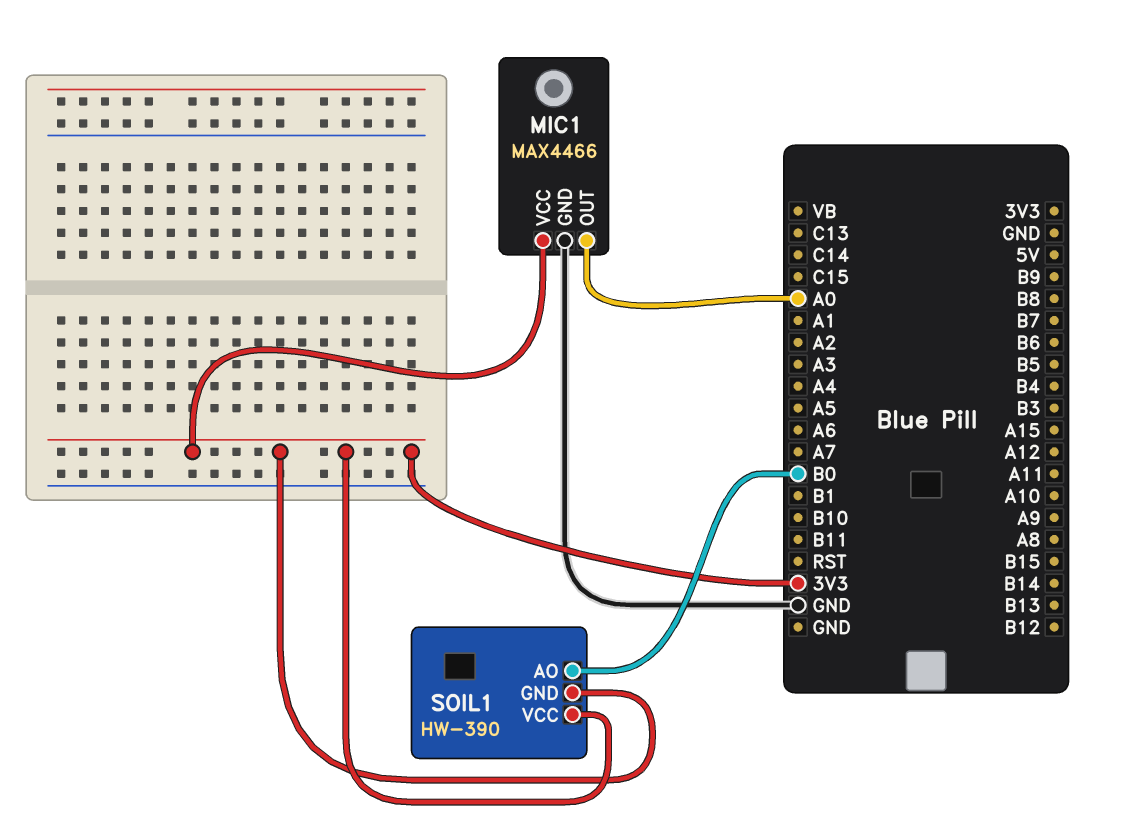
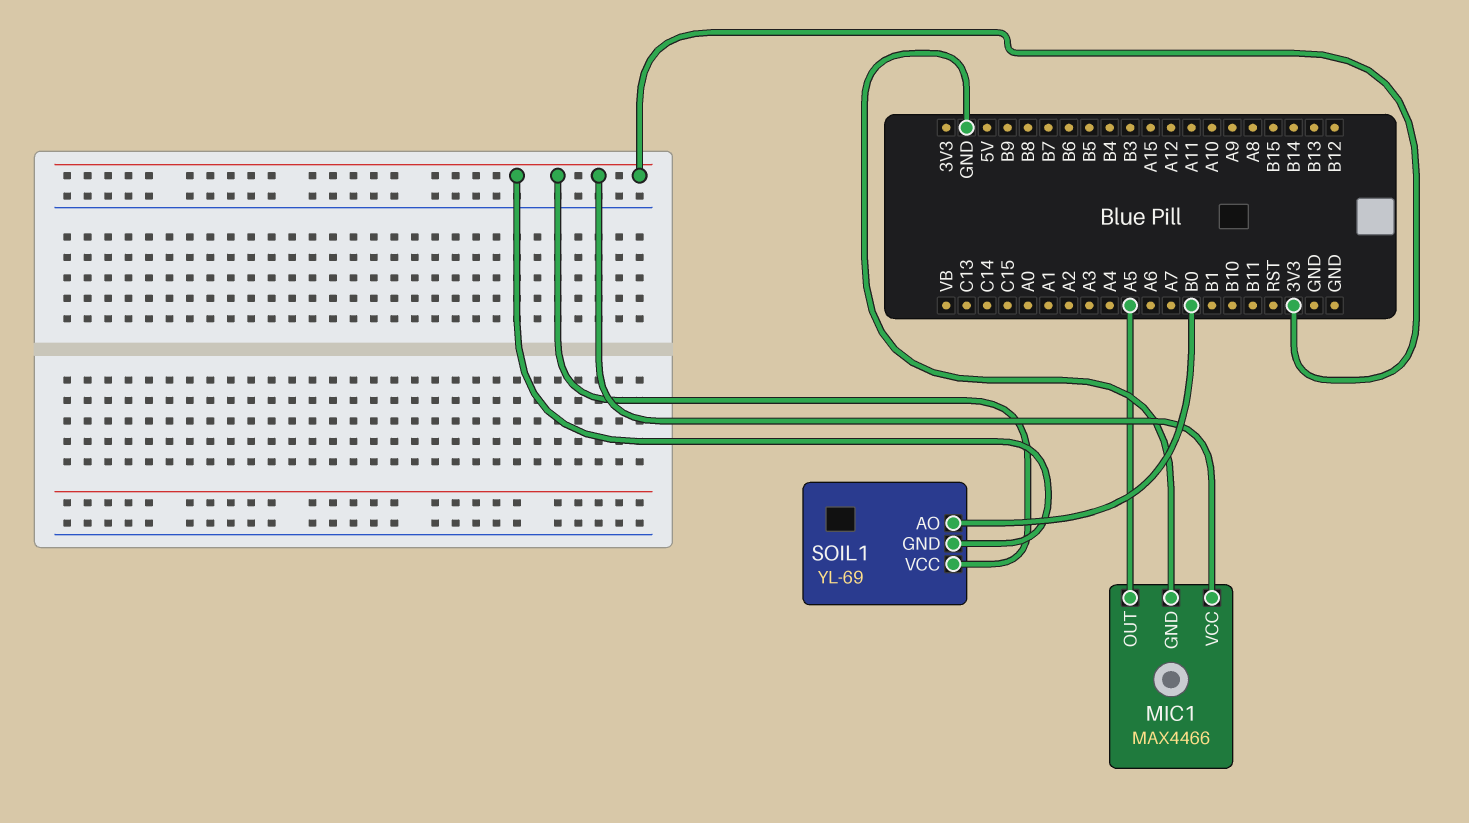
MIC1 pin OUT: A0 -> A5
SOIL1: HW-390 -> YL-69

